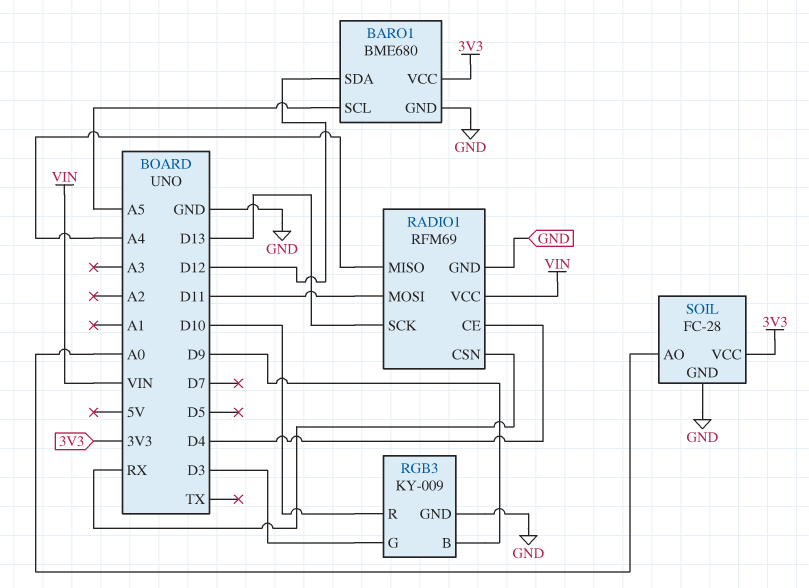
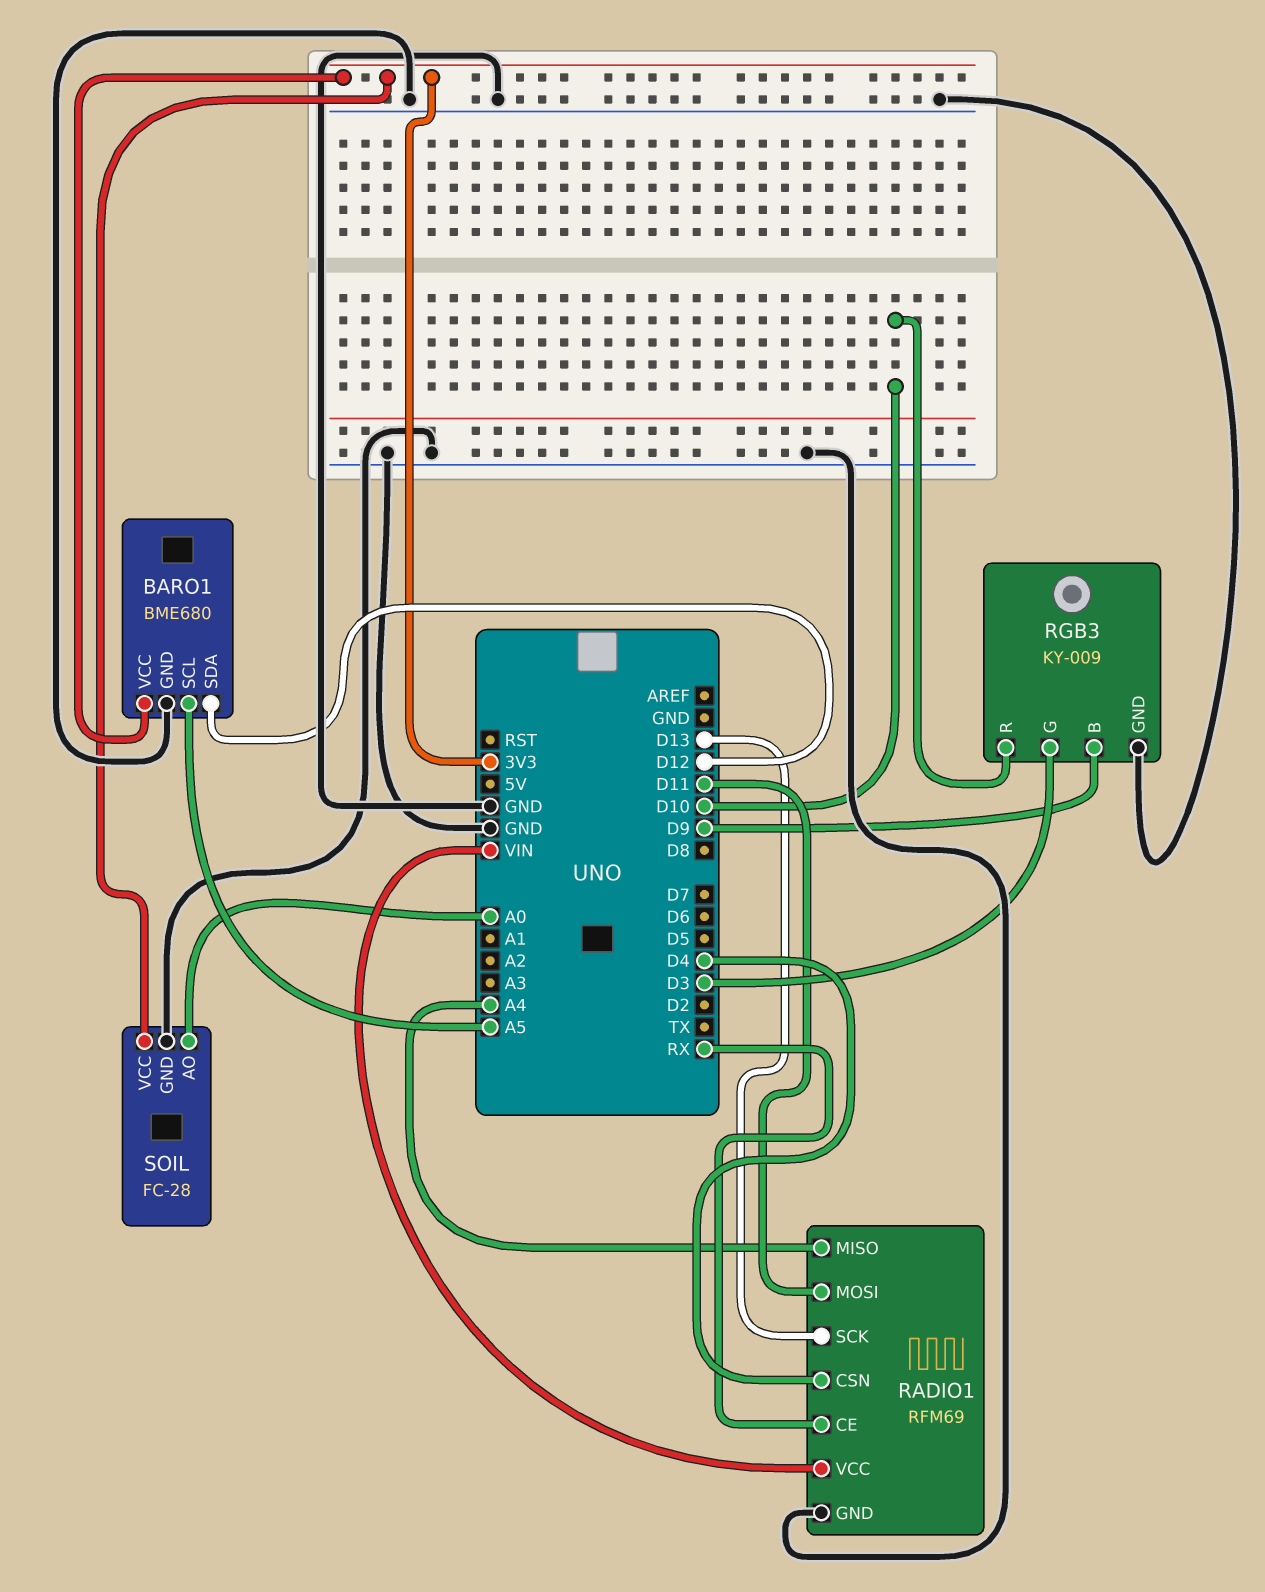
RADIO1 pin CE: D4 -> RX
RADIO1 pin CSN: RX -> D4

